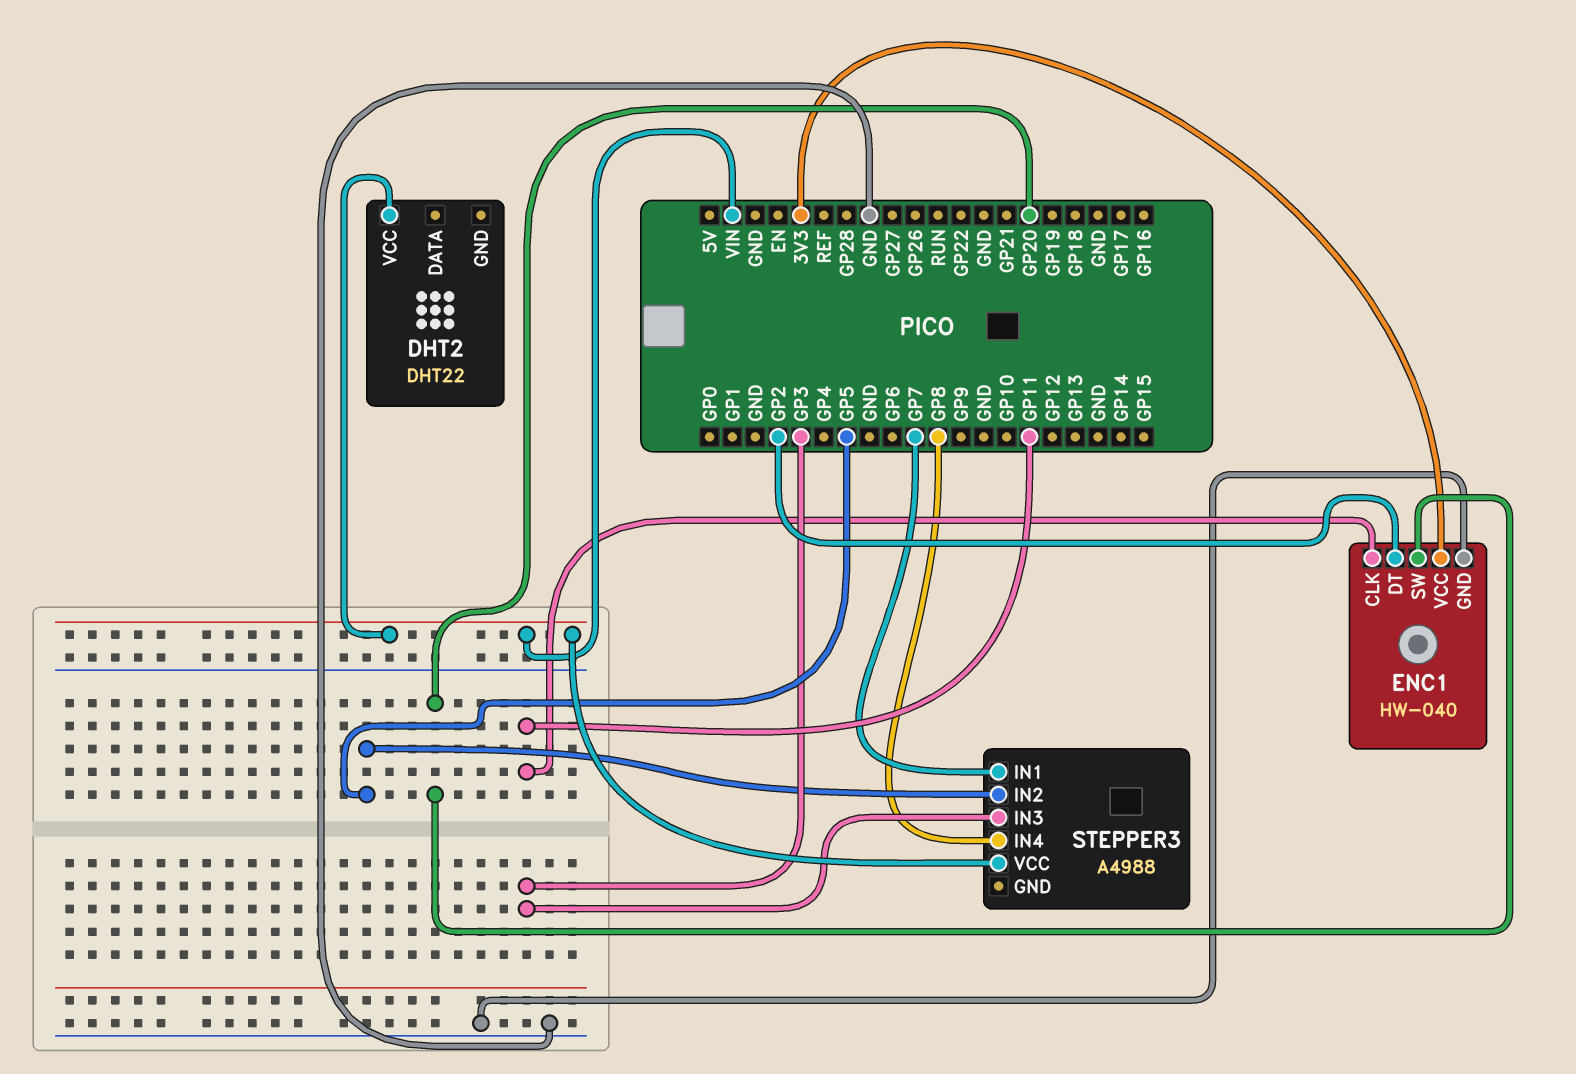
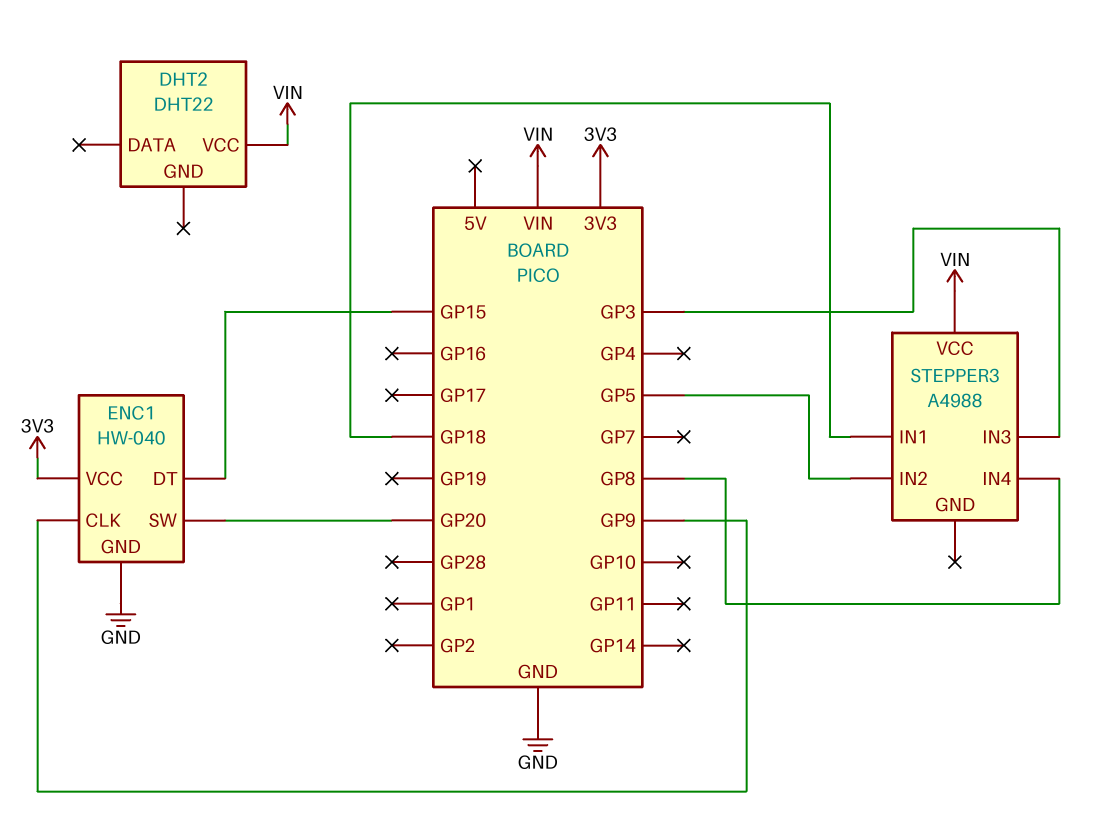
ENC1 pin CLK: GP11 -> GP9
ENC1 pin DT: GP2 -> GP15
STEPPER3 pin IN1: GP7 -> GP18

